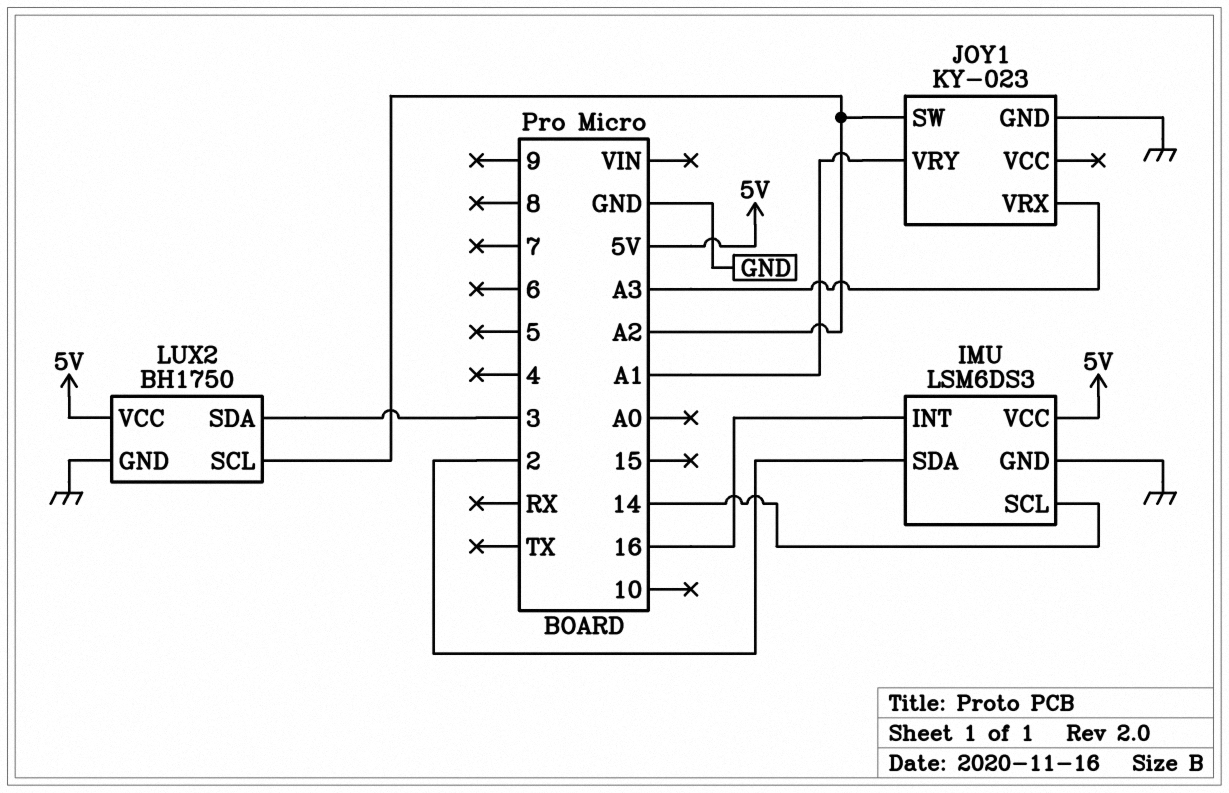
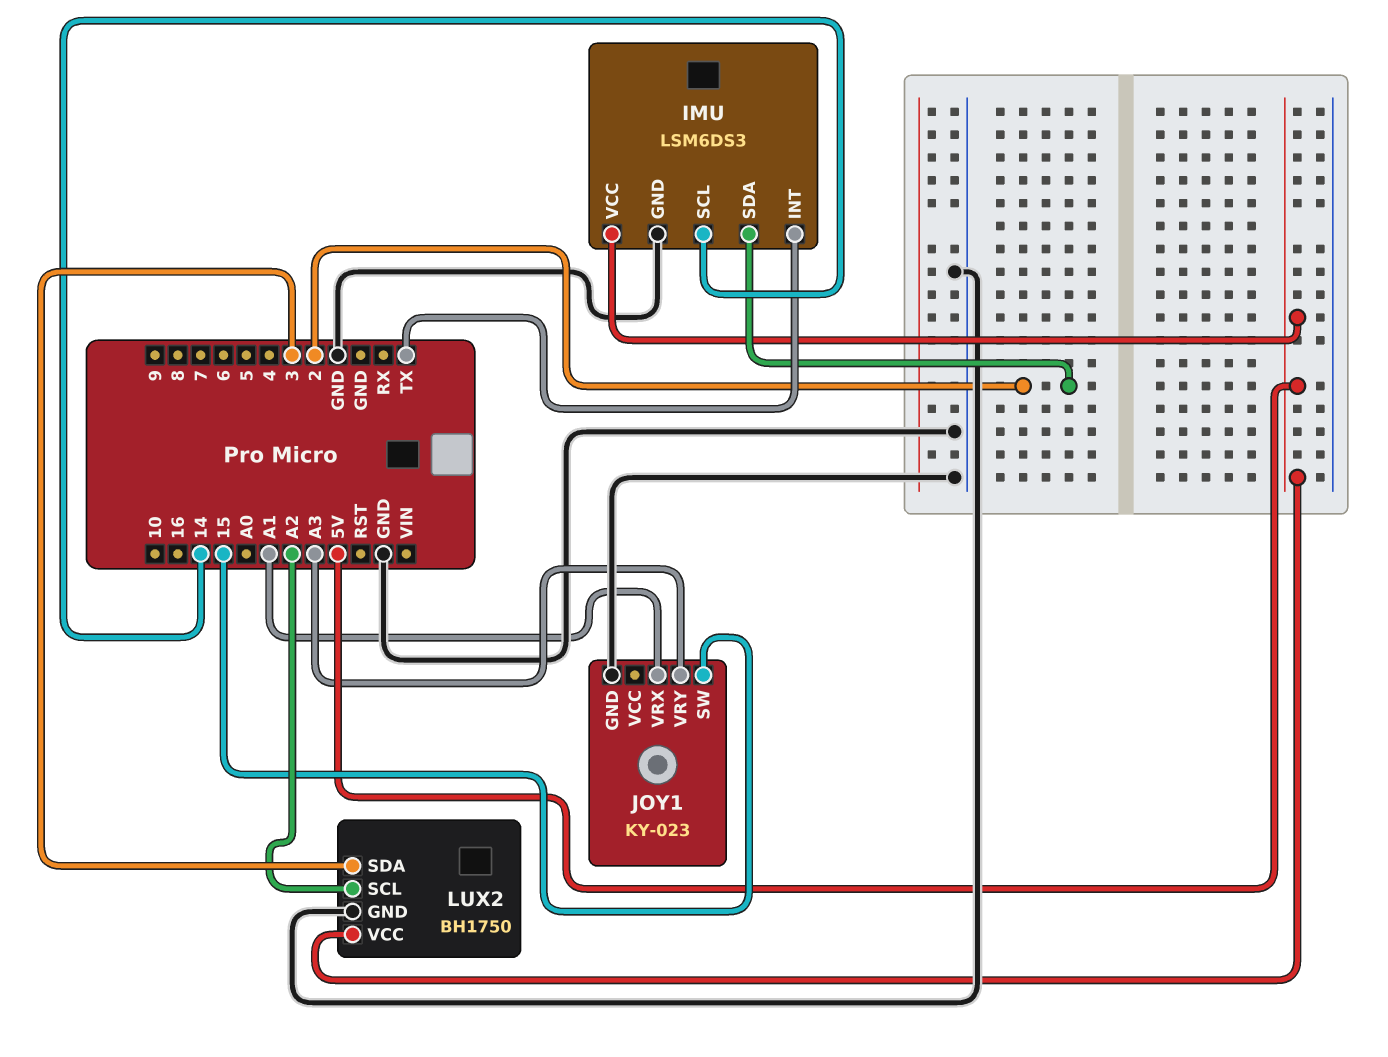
IMU pin INT: 16 -> TX
JOY1 pin SW: A2 -> 15
JOY1 pin VRX: A3 -> A1
JOY1 pin VRY: A1 -> A3

